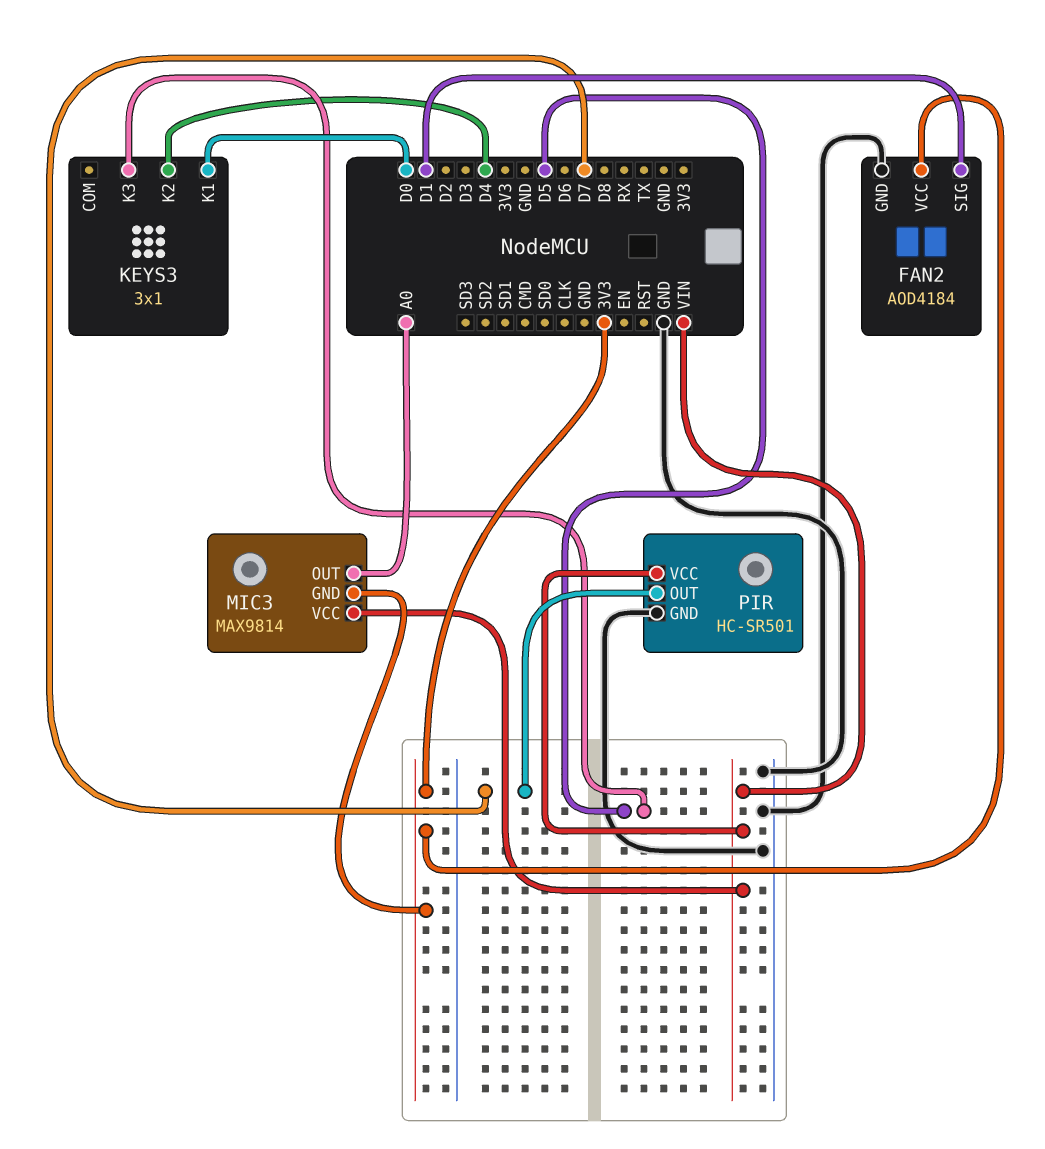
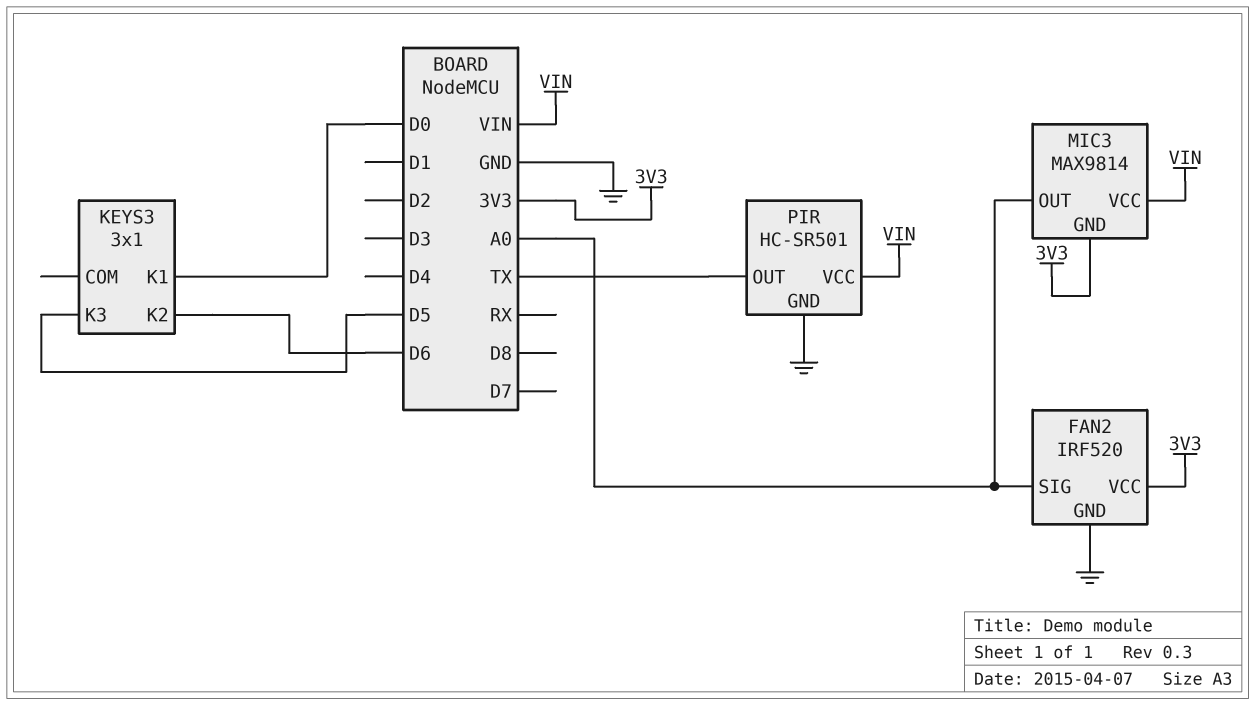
FAN2: AOD4184 -> IRF520
FAN2 pin SIG: D1 -> A0
KEYS3 pin K2: D4 -> D6
PIR pin OUT: D7 -> TX

